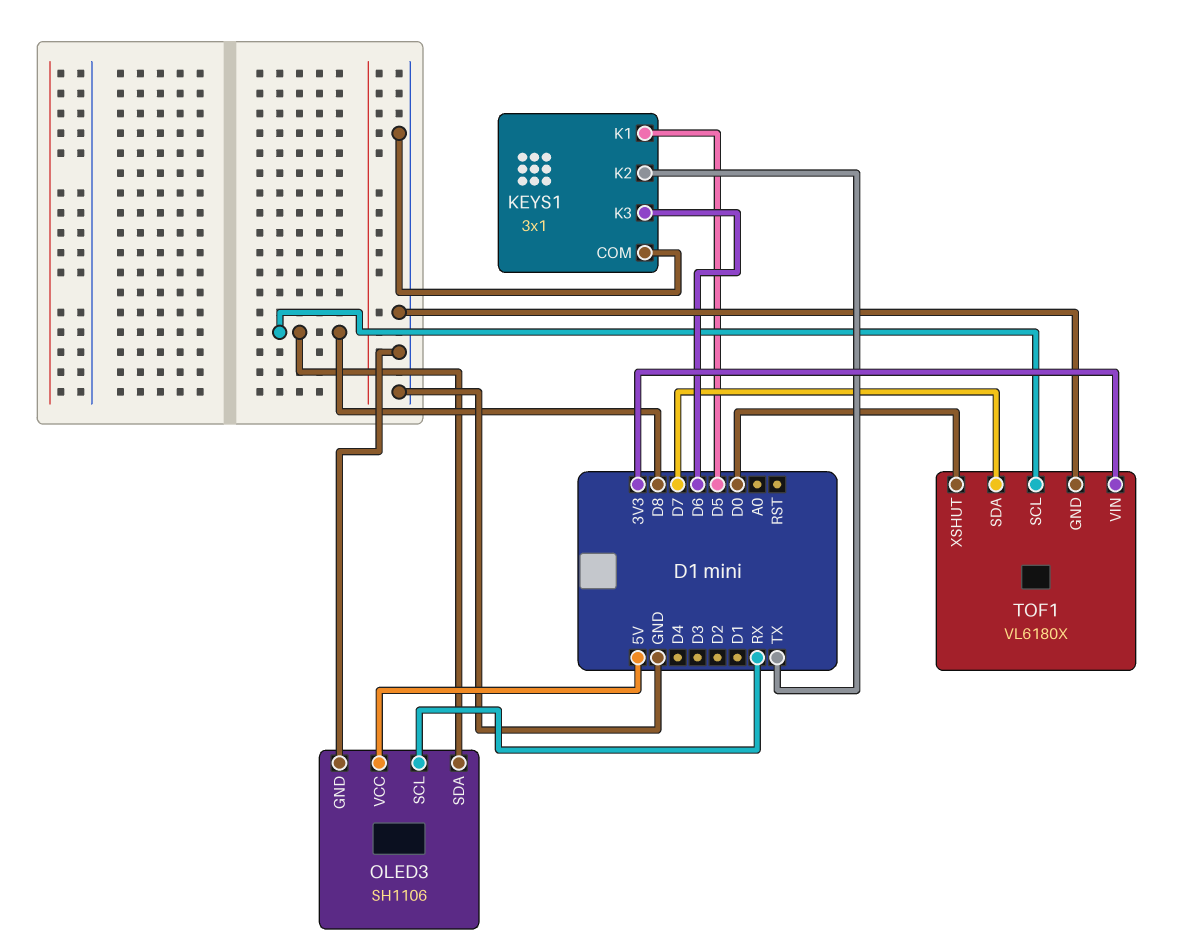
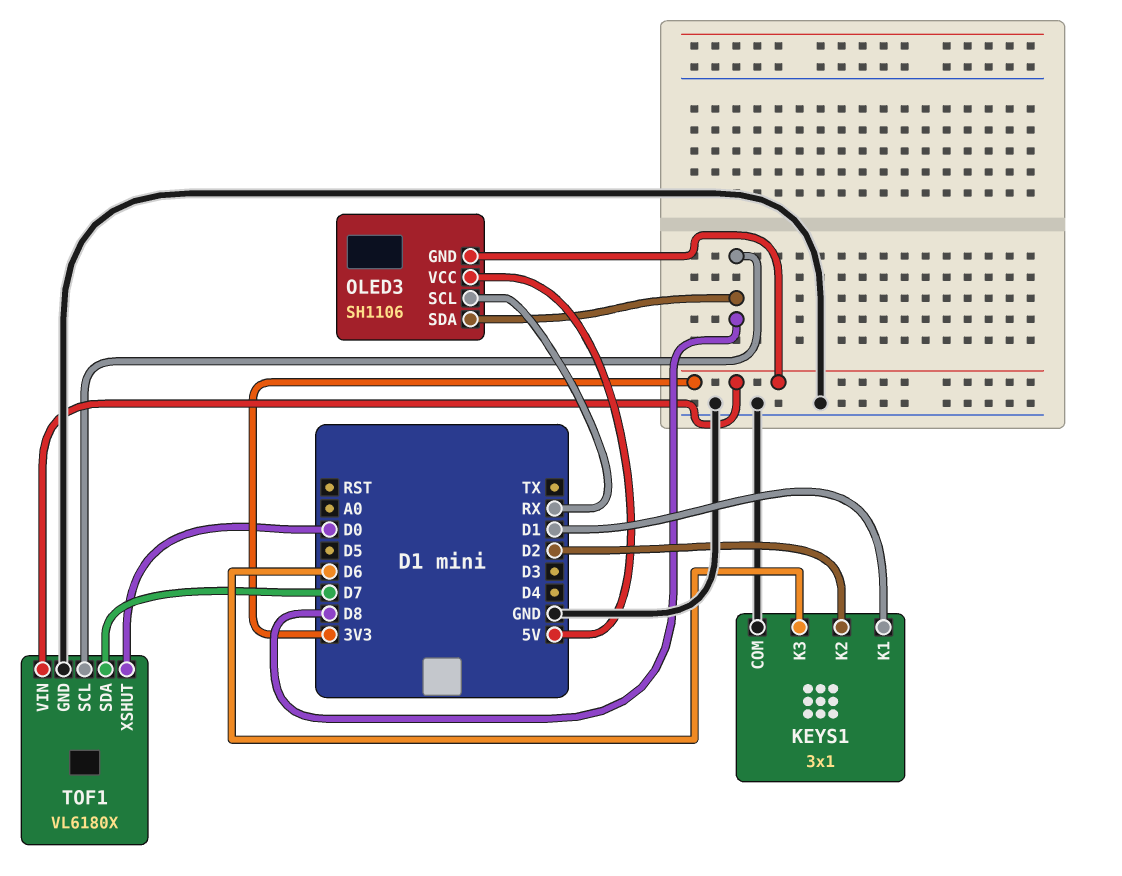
KEYS1 pin K1: D5 -> D1
KEYS1 pin K2: TX -> D2
OLED3 pin GND: GND -> 3V3

